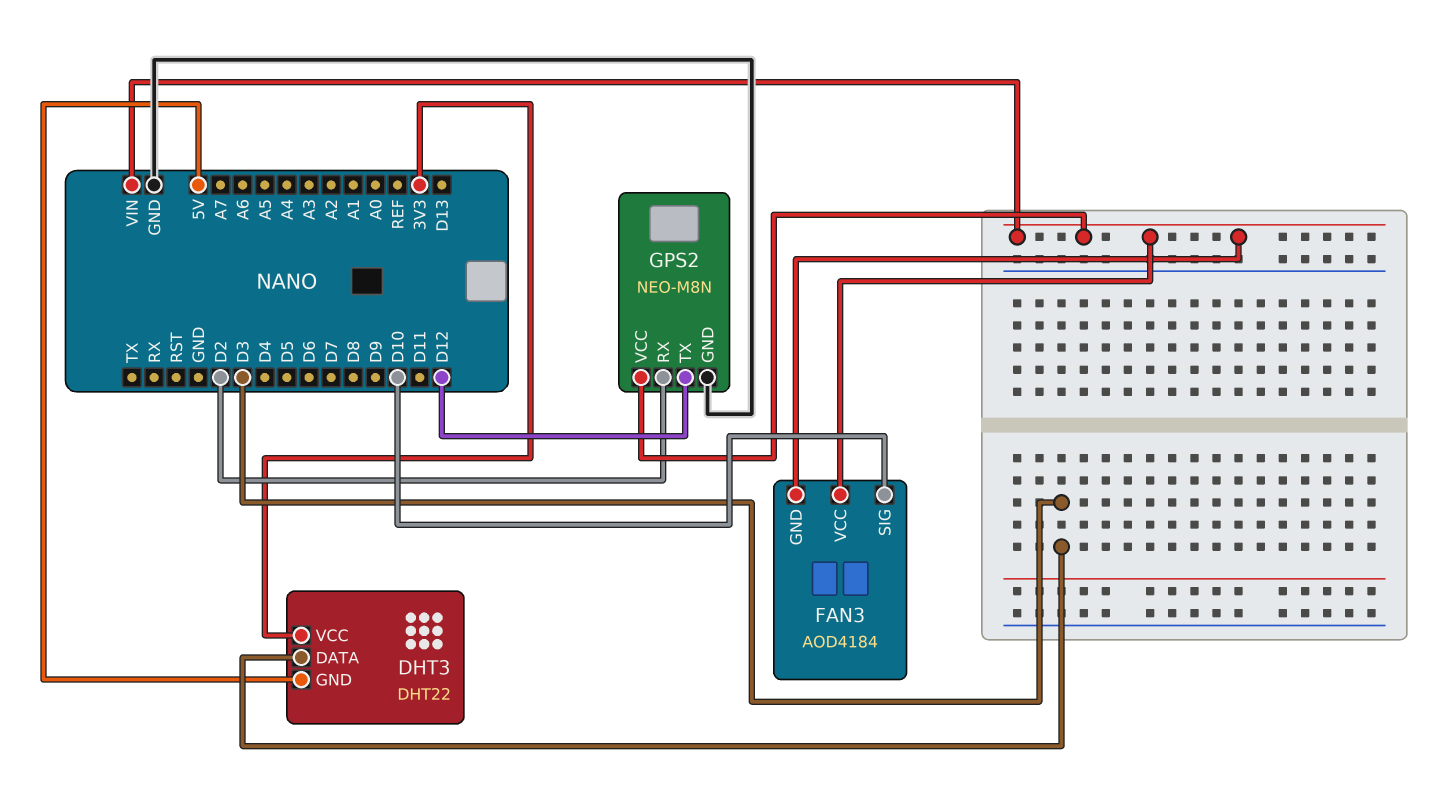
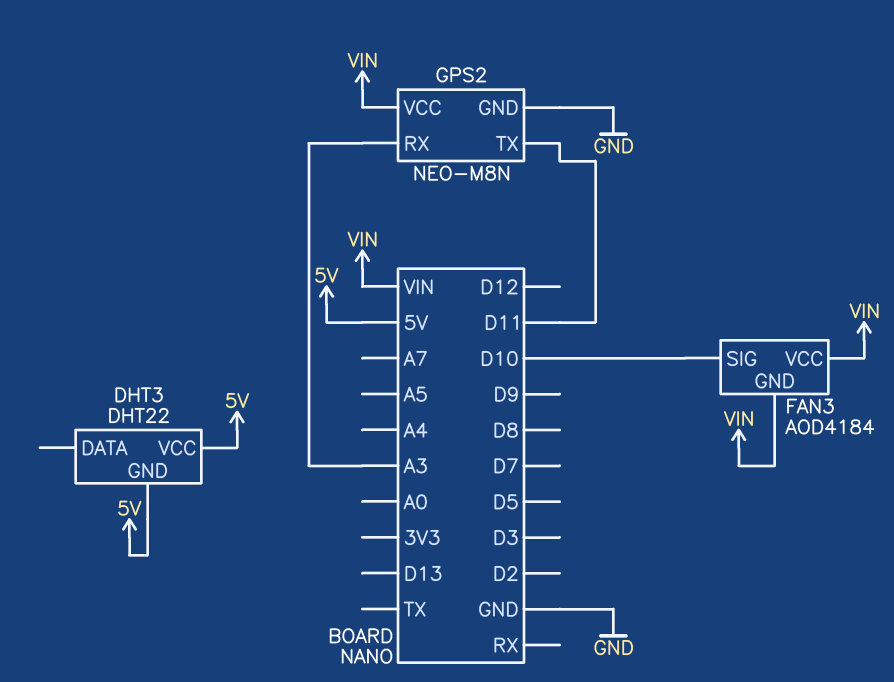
DHT3 pin DATA: D3 -> none
DHT3 pin VCC: 3V3 -> 5V
GPS2 pin RX: D2 -> A3
GPS2 pin TX: D12 -> D11

